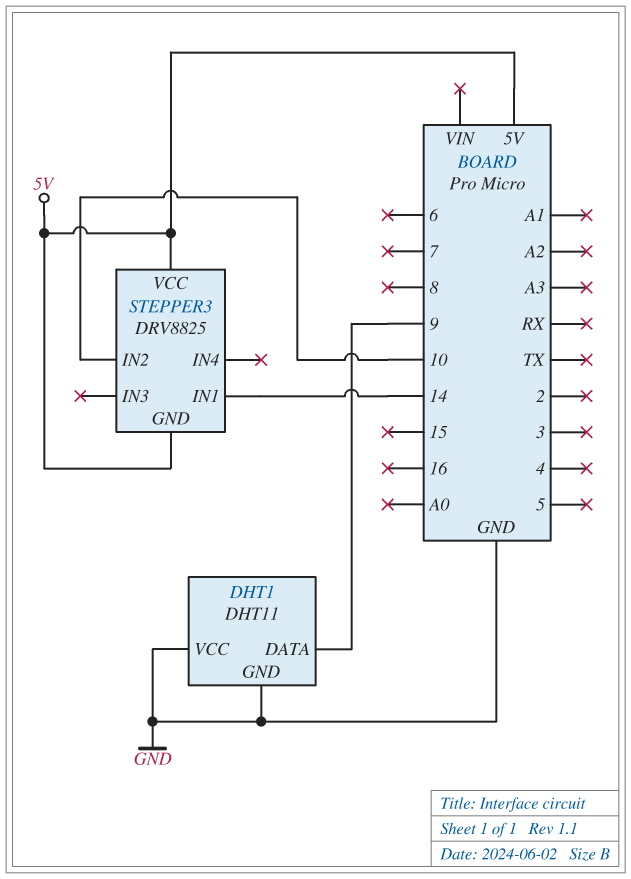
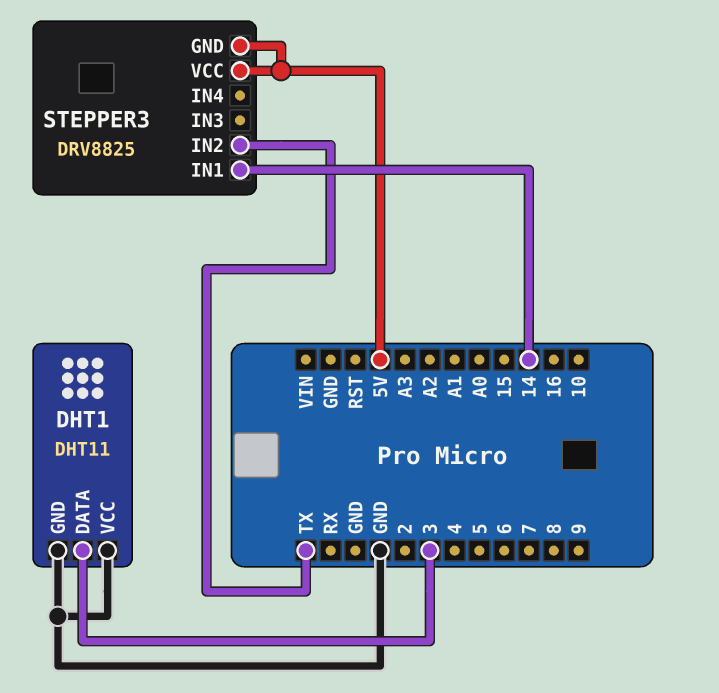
DHT1 pin DATA: 9 -> 3
STEPPER3 pin IN2: 10 -> TX

